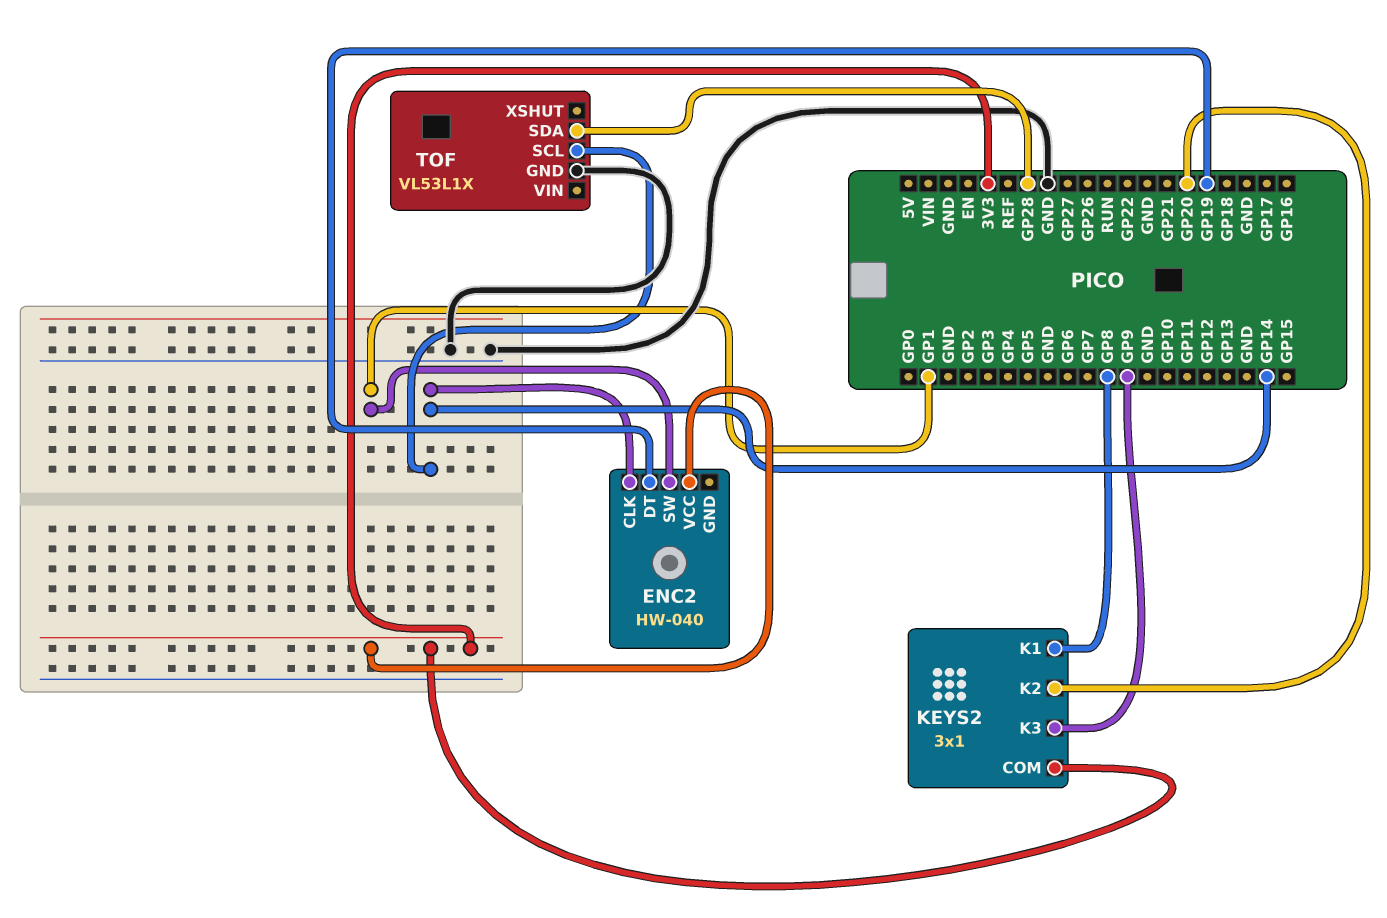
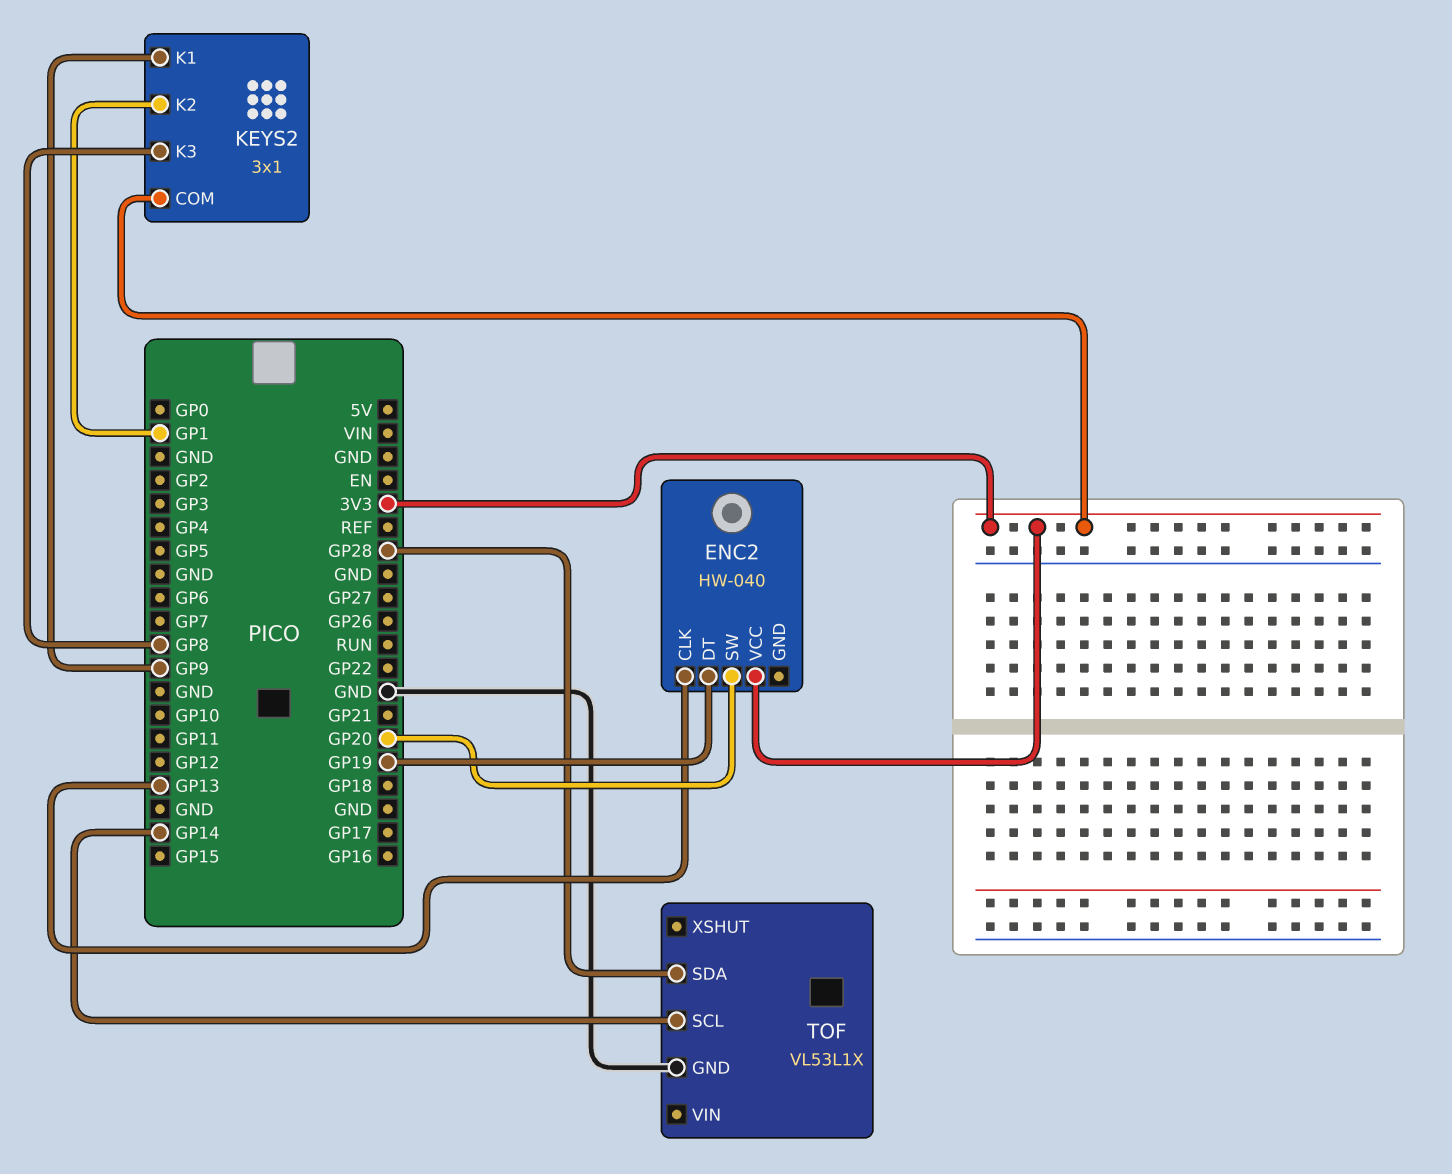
ENC2 pin CLK: GP14 -> GP13
ENC2 pin SW: GP1 -> GP20
KEYS2 pin K1: GP8 -> GP9
KEYS2 pin K2: GP20 -> GP1
KEYS2 pin K3: GP9 -> GP8

